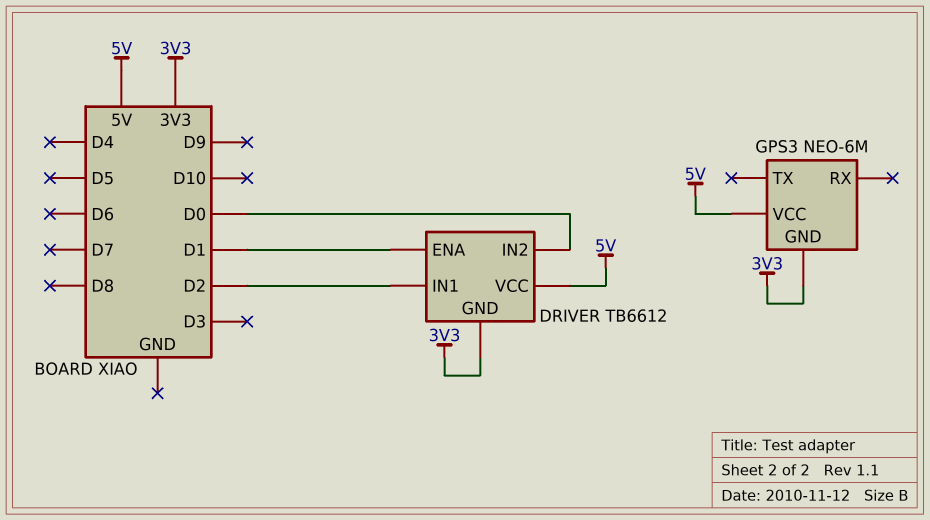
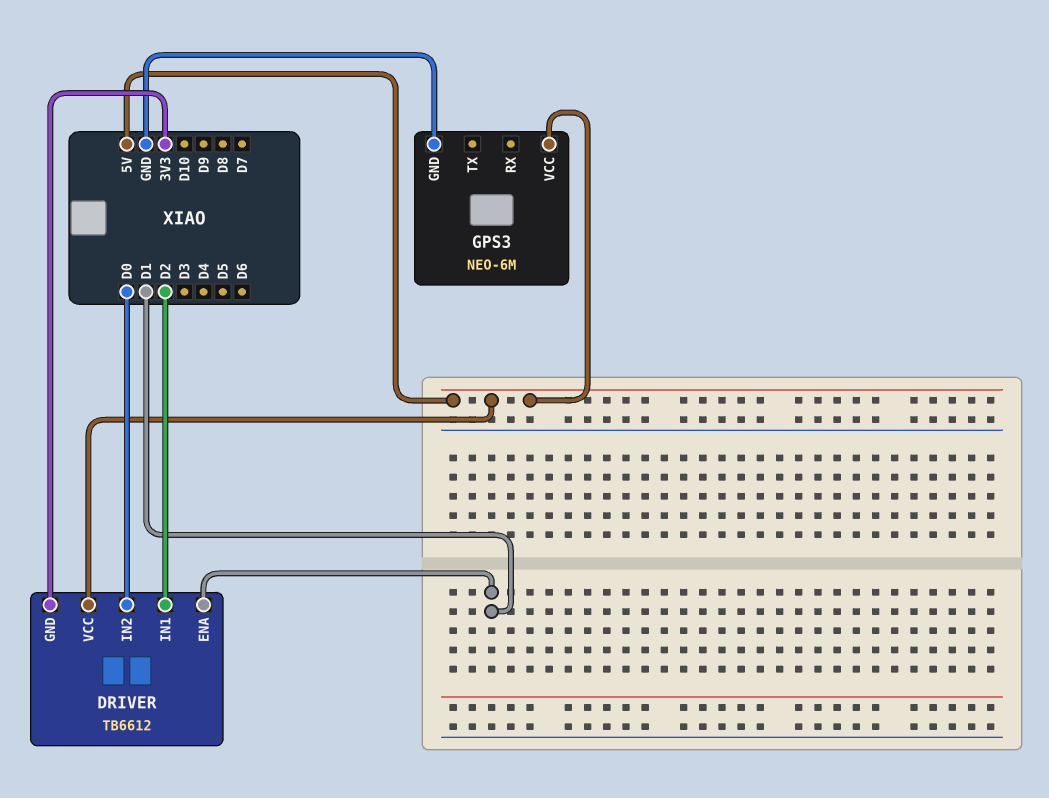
GPS3 pin GND: 3V3 -> GND

